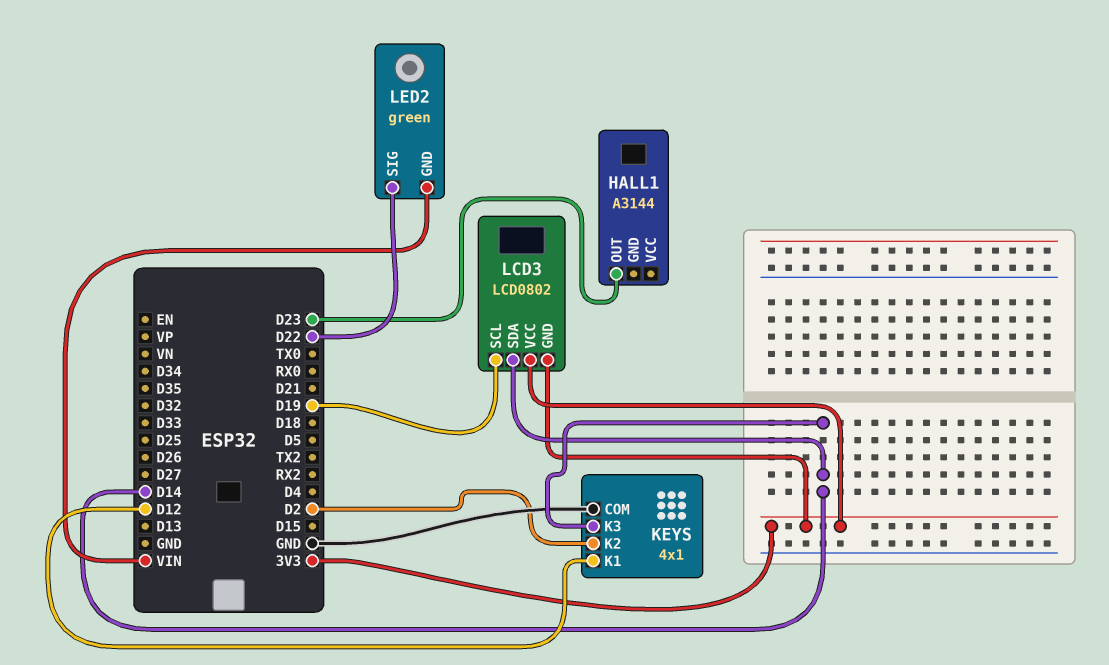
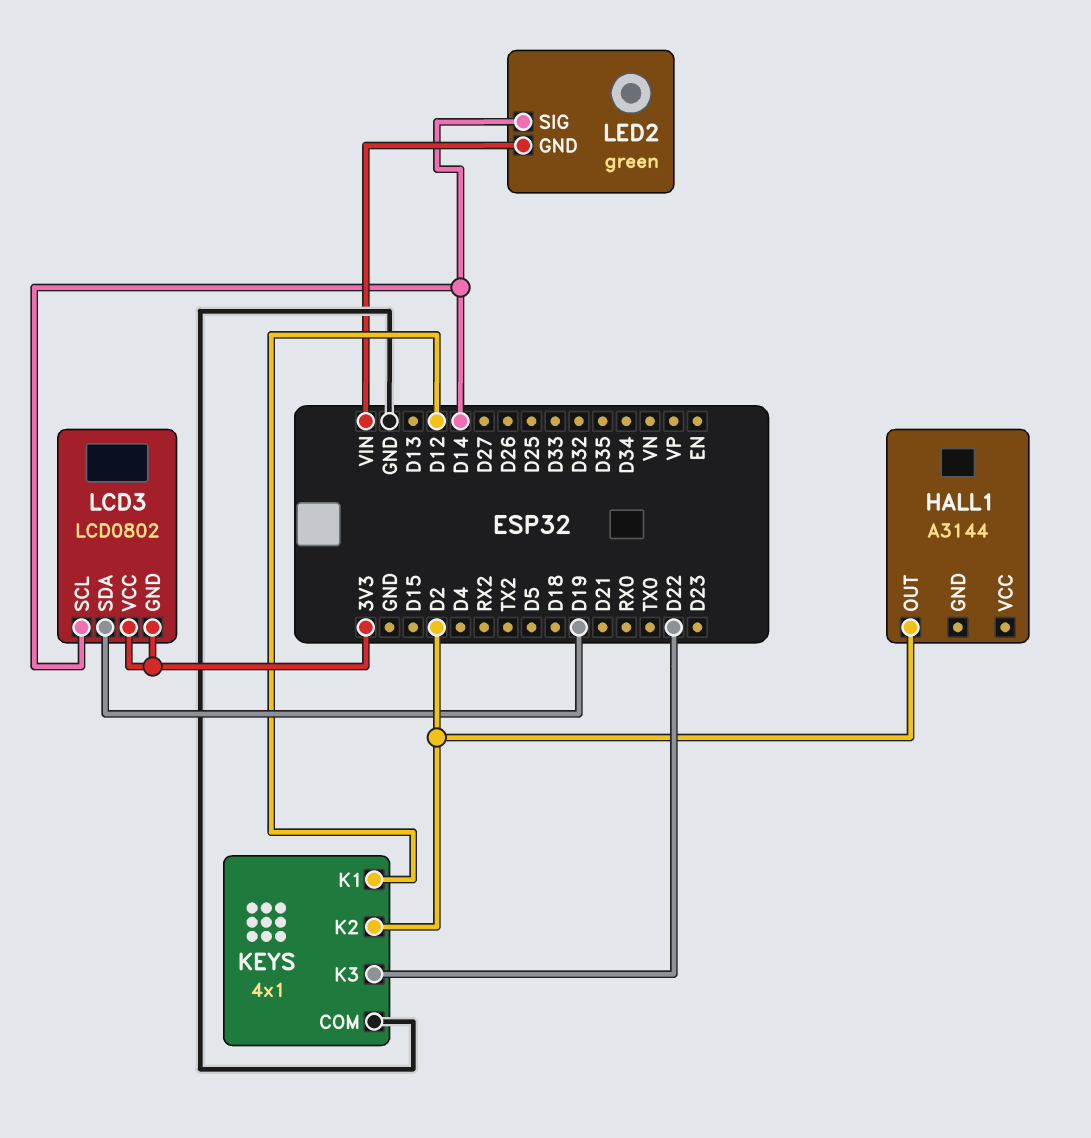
HALL1 pin OUT: D23 -> D2
KEYS pin K3: D14 -> D22
LCD3 pin SCL: D19 -> D14
LCD3 pin SDA: D14 -> D19
LED2 pin SIG: D22 -> D14

